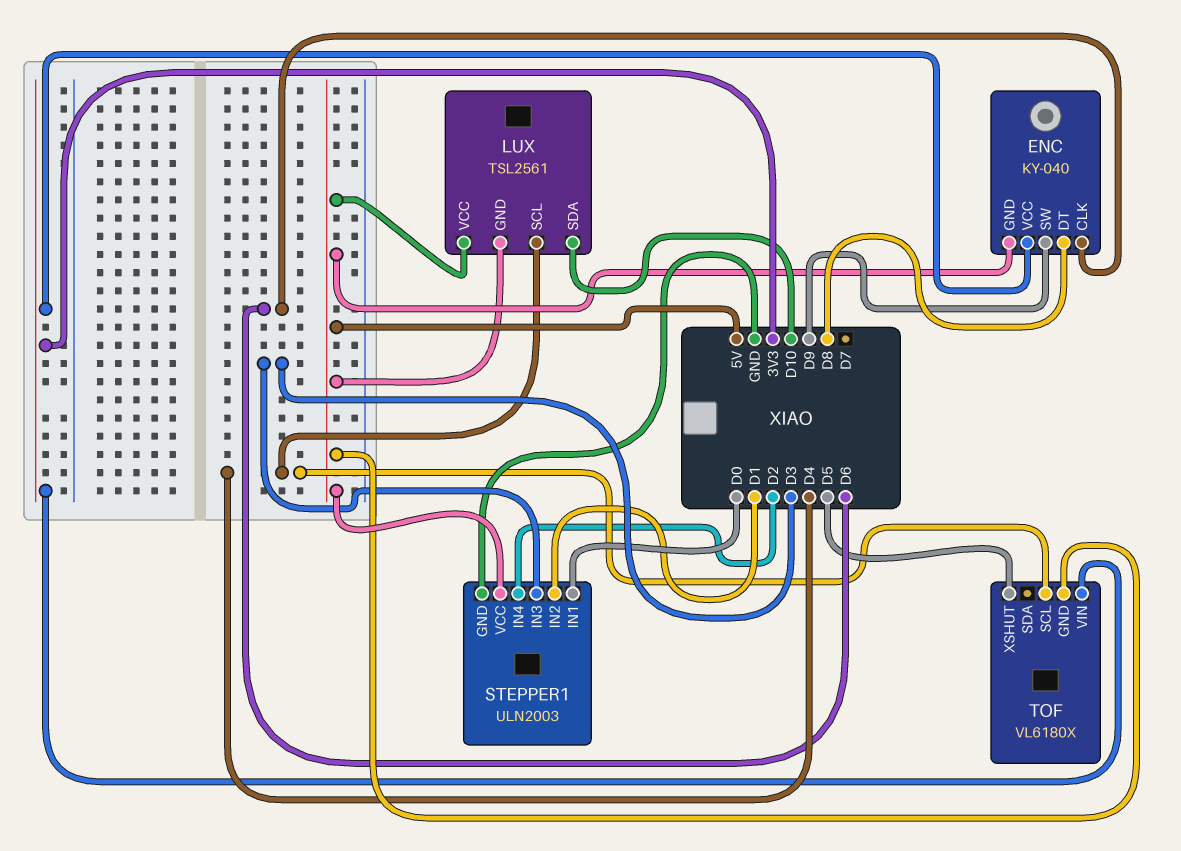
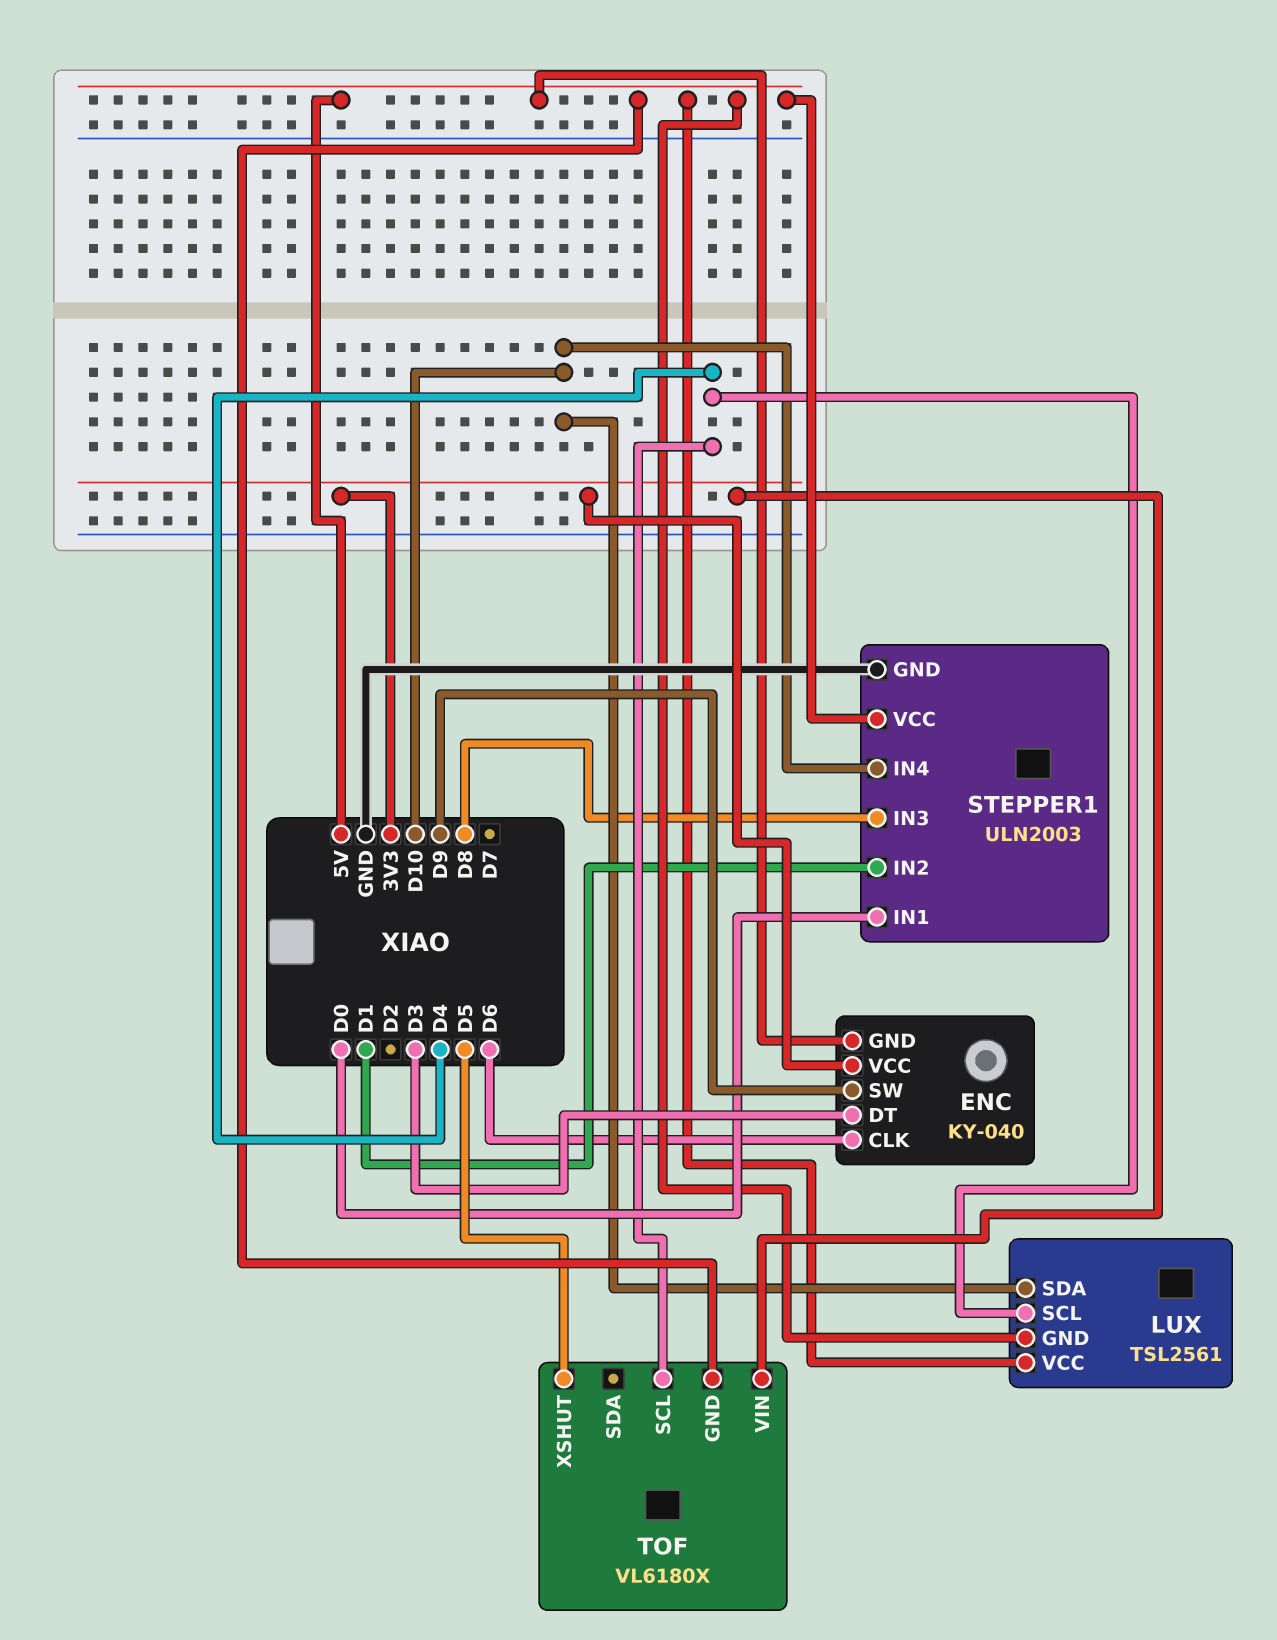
ENC pin DT: D8 -> D3
STEPPER1 pin IN3: D3 -> D8
STEPPER1 pin IN4: D2 -> D10

